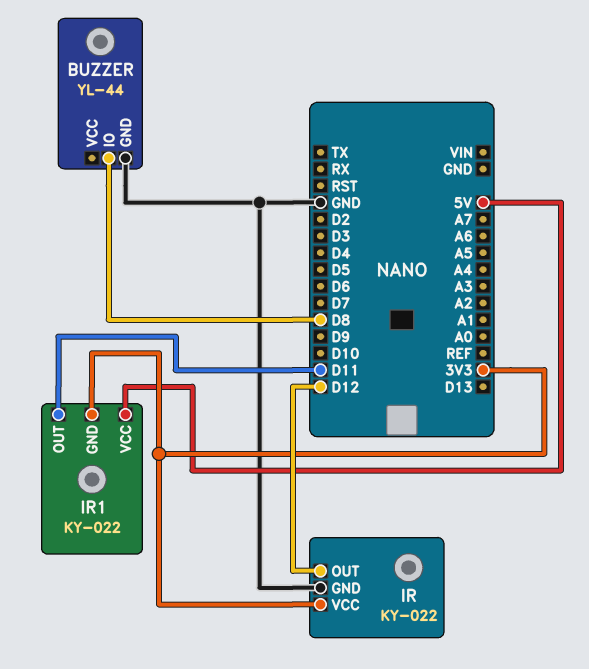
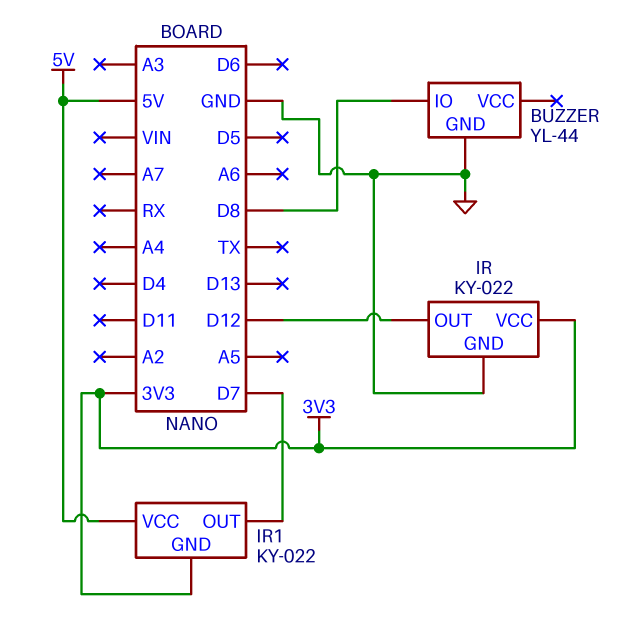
IR1 pin OUT: D11 -> D7

